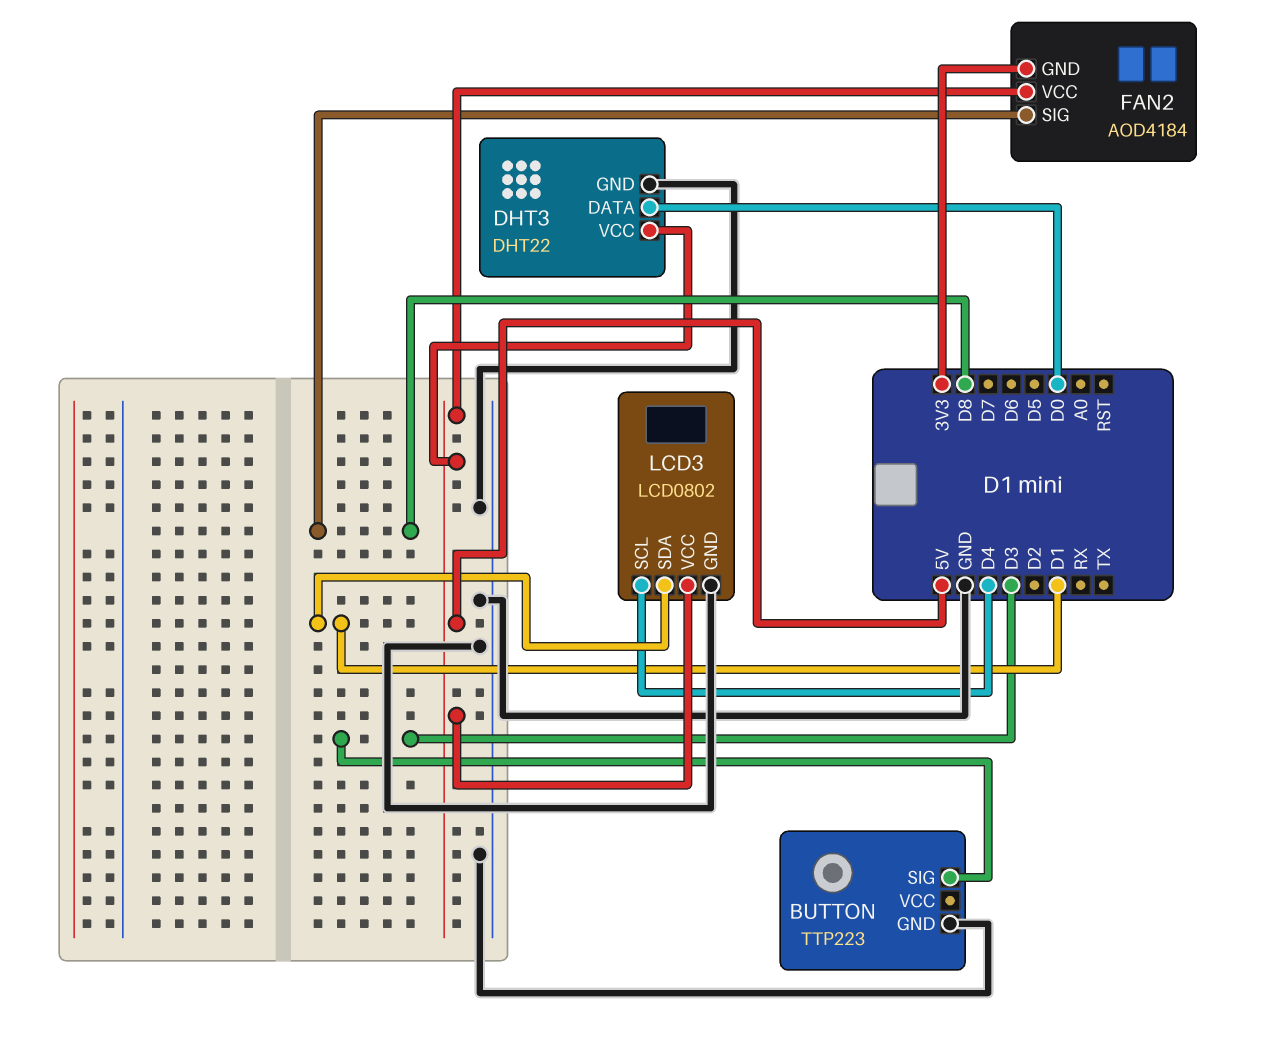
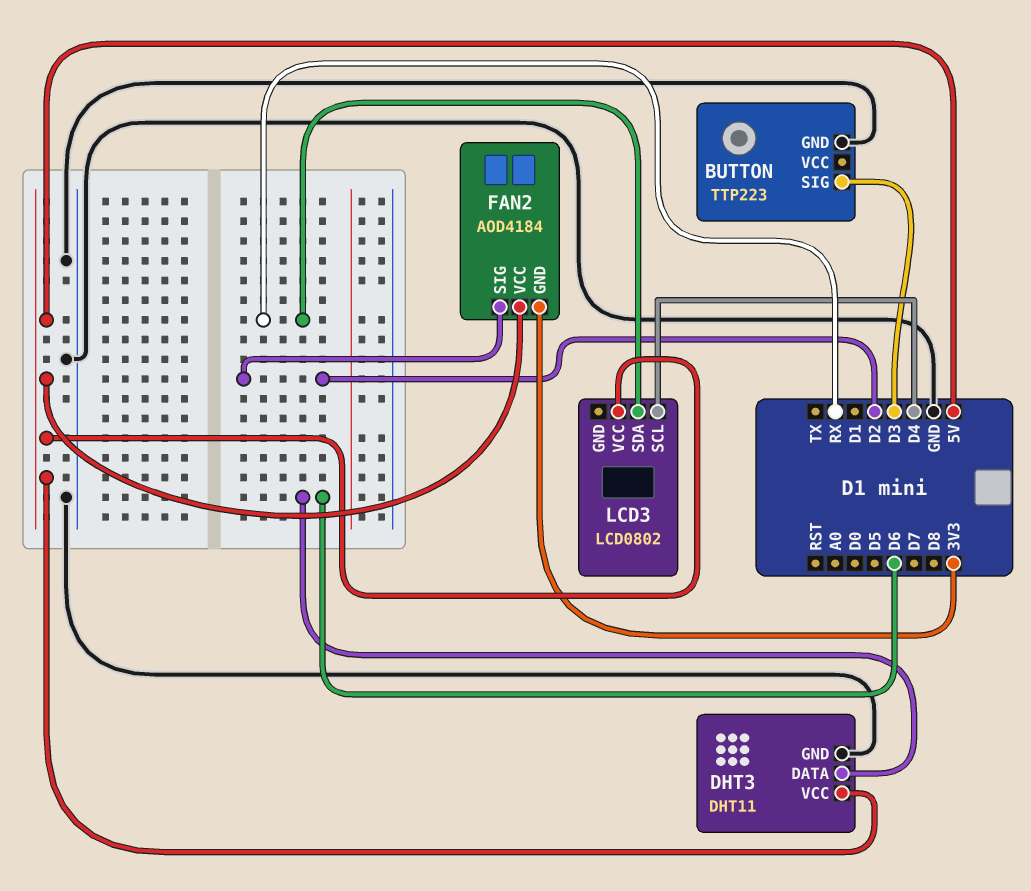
DHT3: DHT22 -> DHT11
DHT3 pin DATA: D0 -> D6
FAN2 pin SIG: D8 -> D2
LCD3 pin GND: GND -> none
LCD3 pin SDA: D1 -> RX

